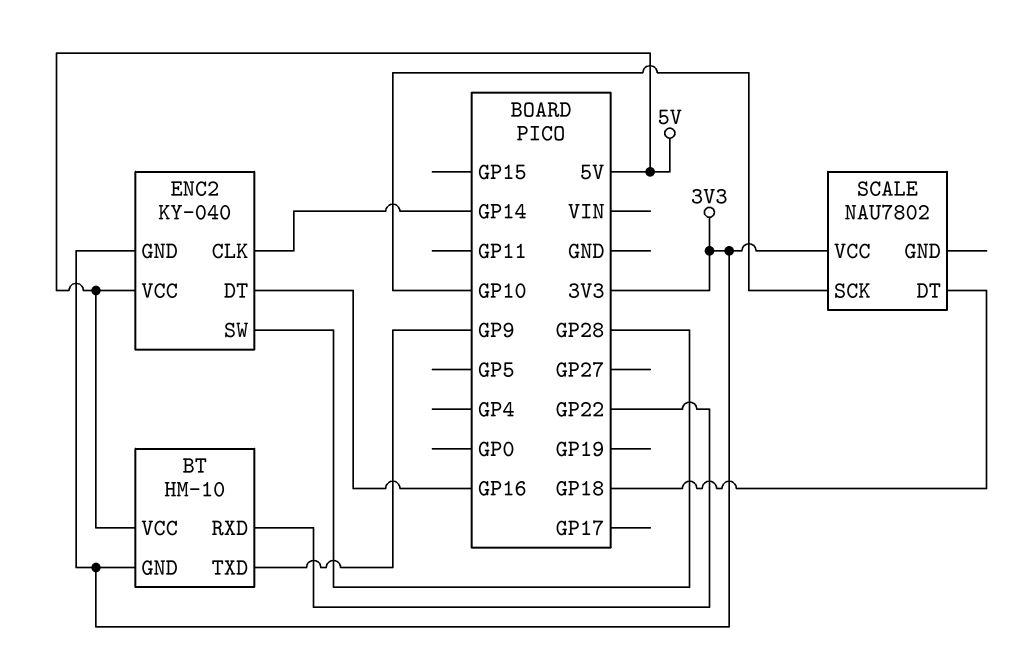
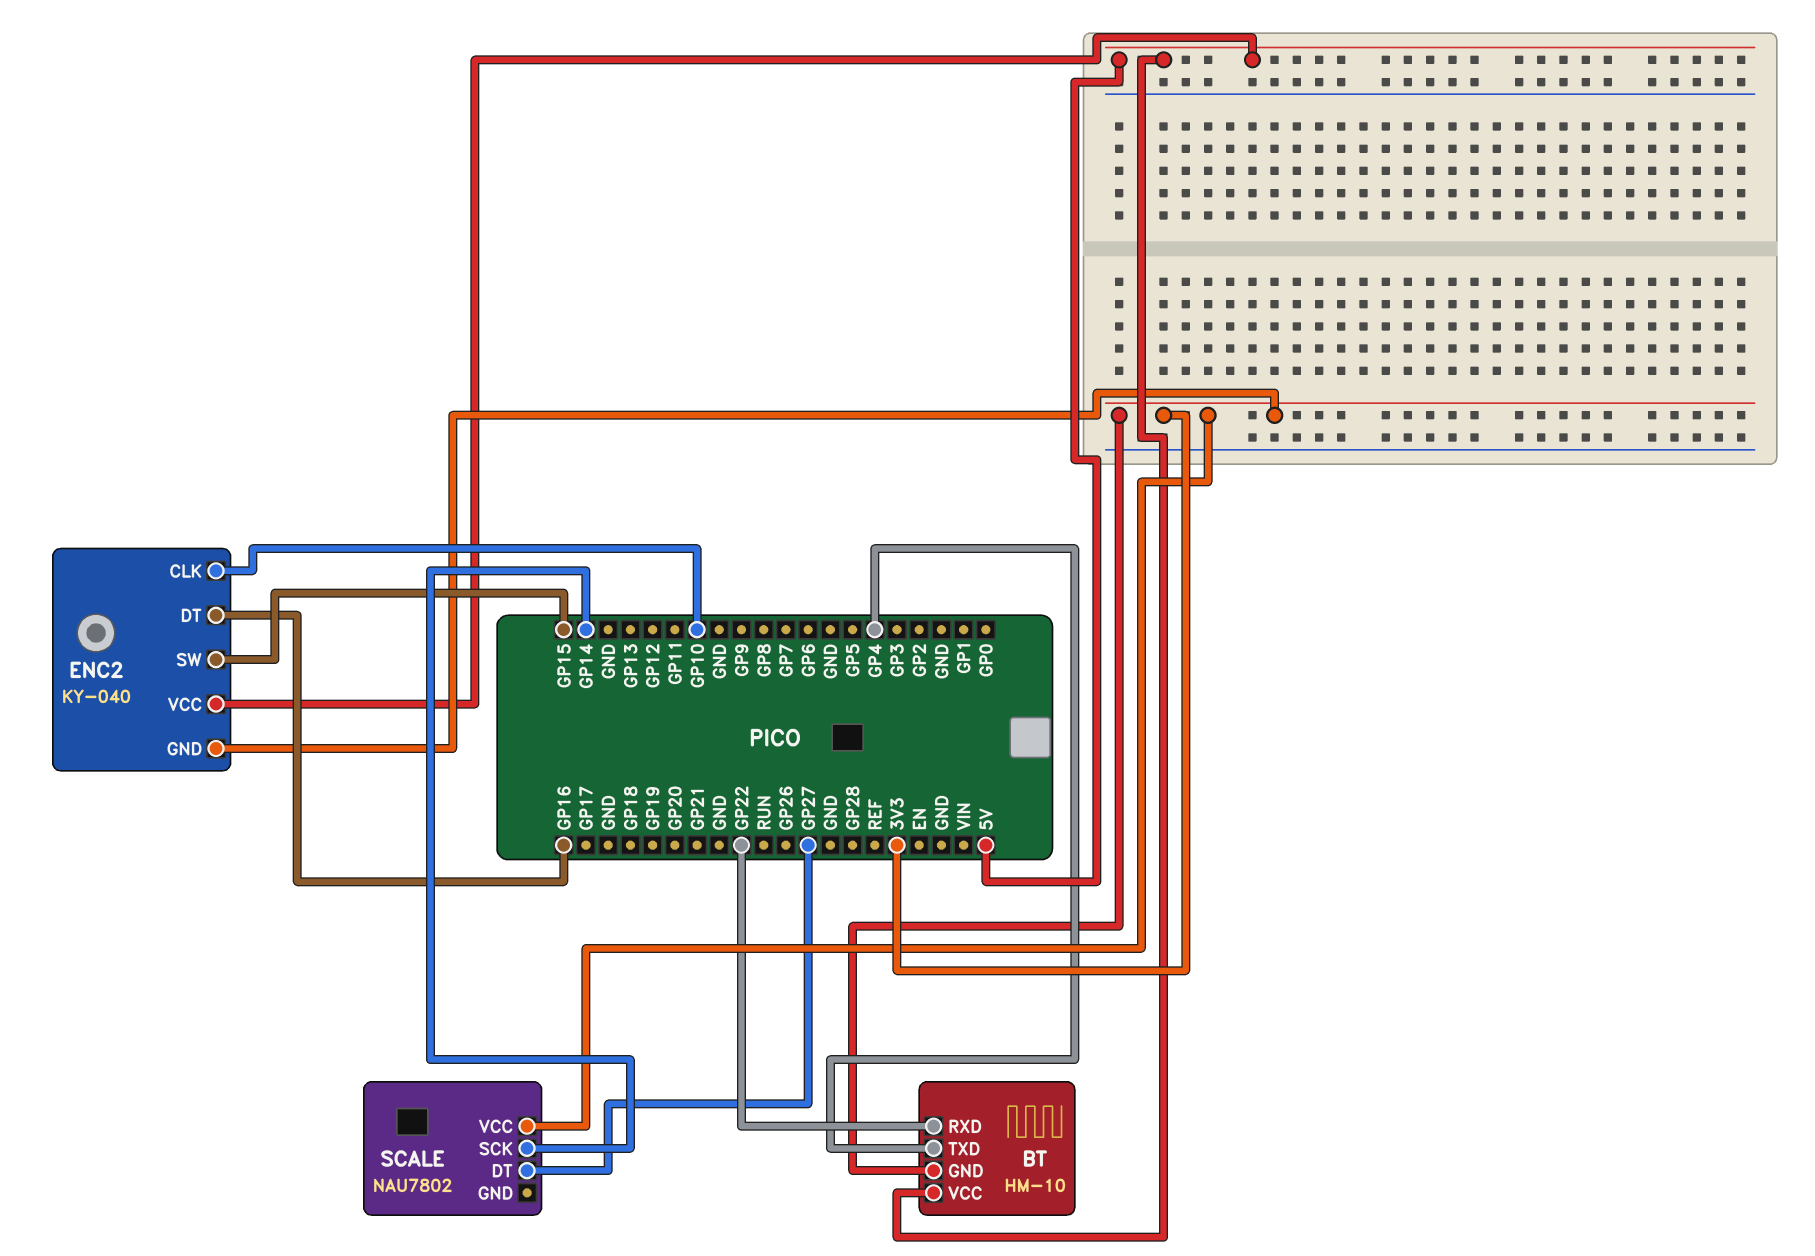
BT pin TXD: GP9 -> GP4
ENC2 pin CLK: GP14 -> GP10
ENC2 pin SW: GP28 -> GP15
SCALE pin DT: GP18 -> GP27
SCALE pin SCK: GP10 -> GP14

